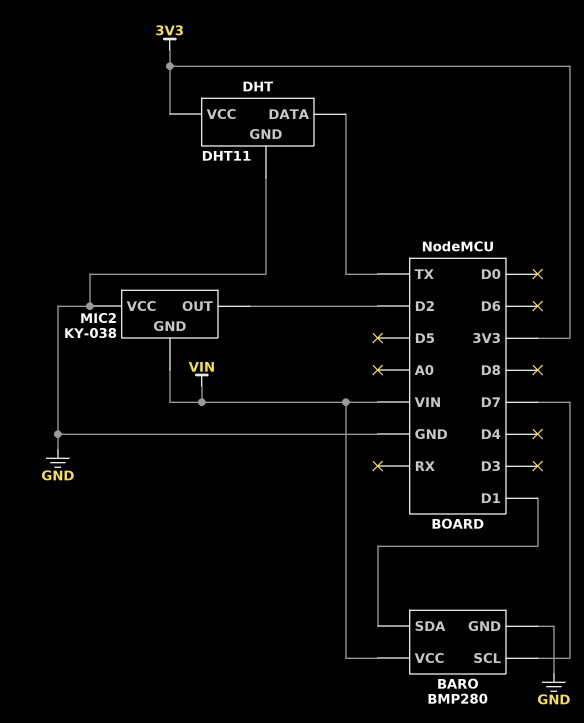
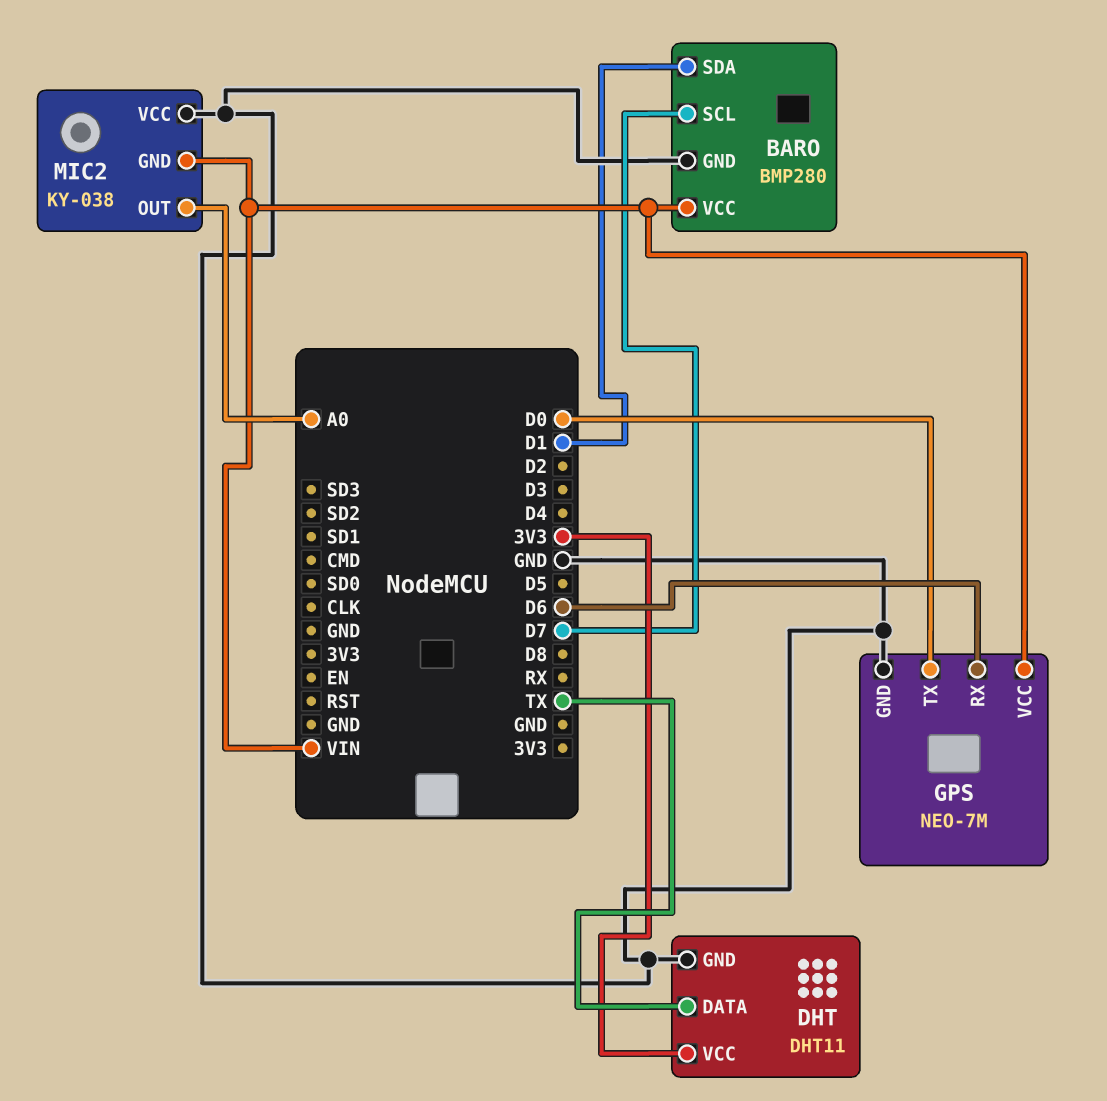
GPS: none -> NEO-7M
GPS pin GND: none -> GND
GPS pin RX: none -> D6
GPS pin TX: none -> D0
GPS pin VCC: none -> VIN
MIC2 pin OUT: D2 -> A0

